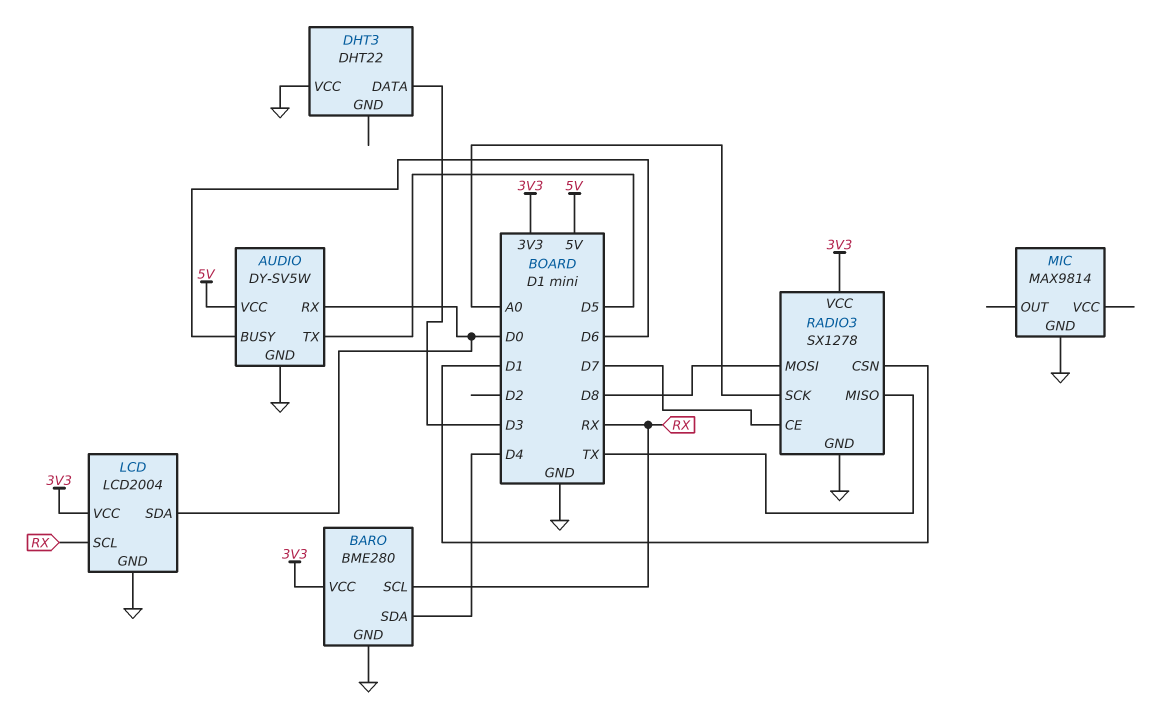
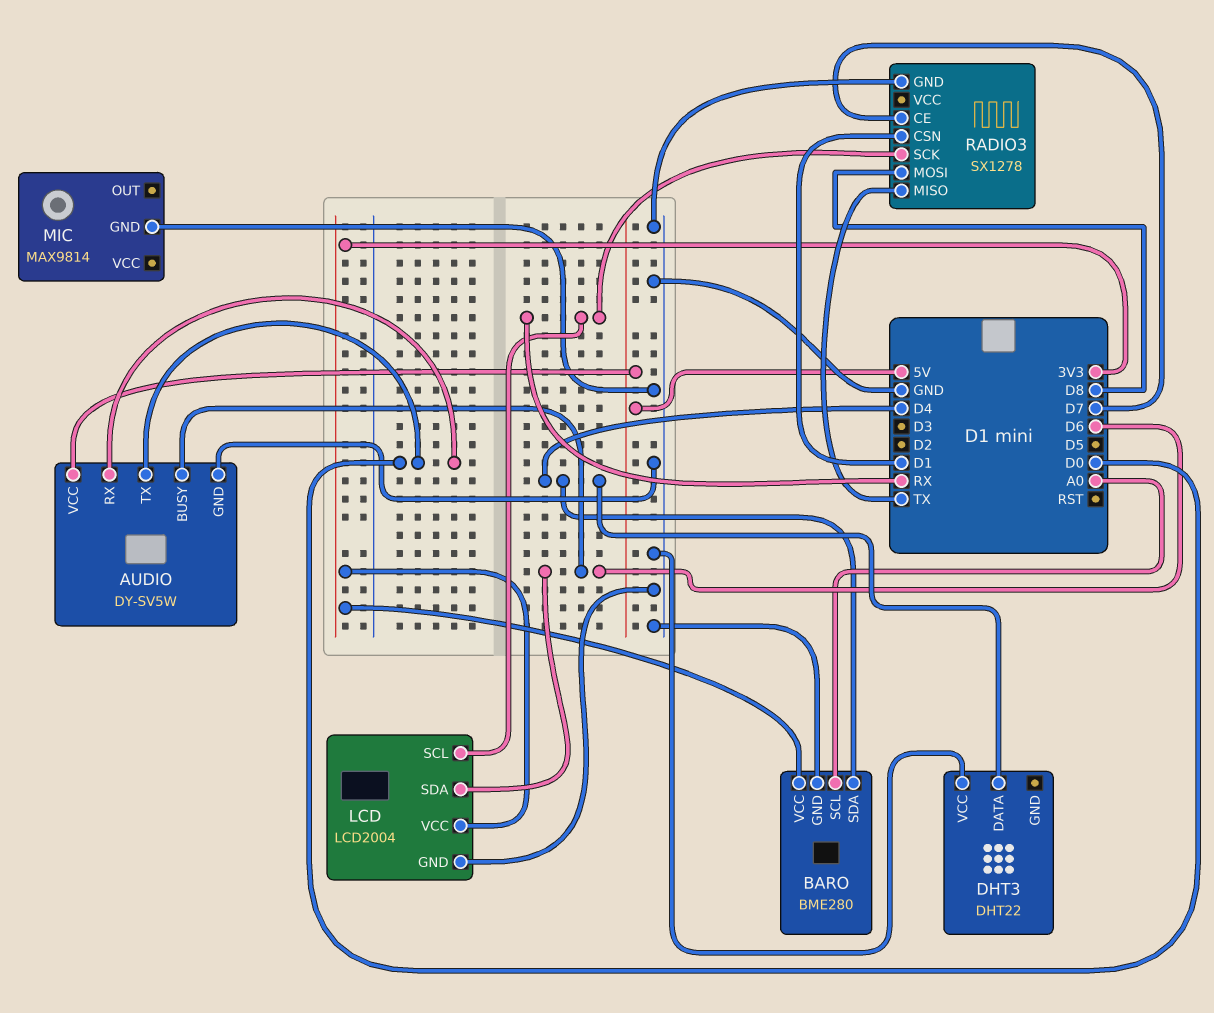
AUDIO pin TX: D5 -> D0
BARO pin SCL: RX -> A0
DHT3 pin DATA: D3 -> D4
LCD pin SDA: D0 -> D6
RADIO3 pin SCK: A0 -> RX
RADIO3 pin VCC: 3V3 -> none

